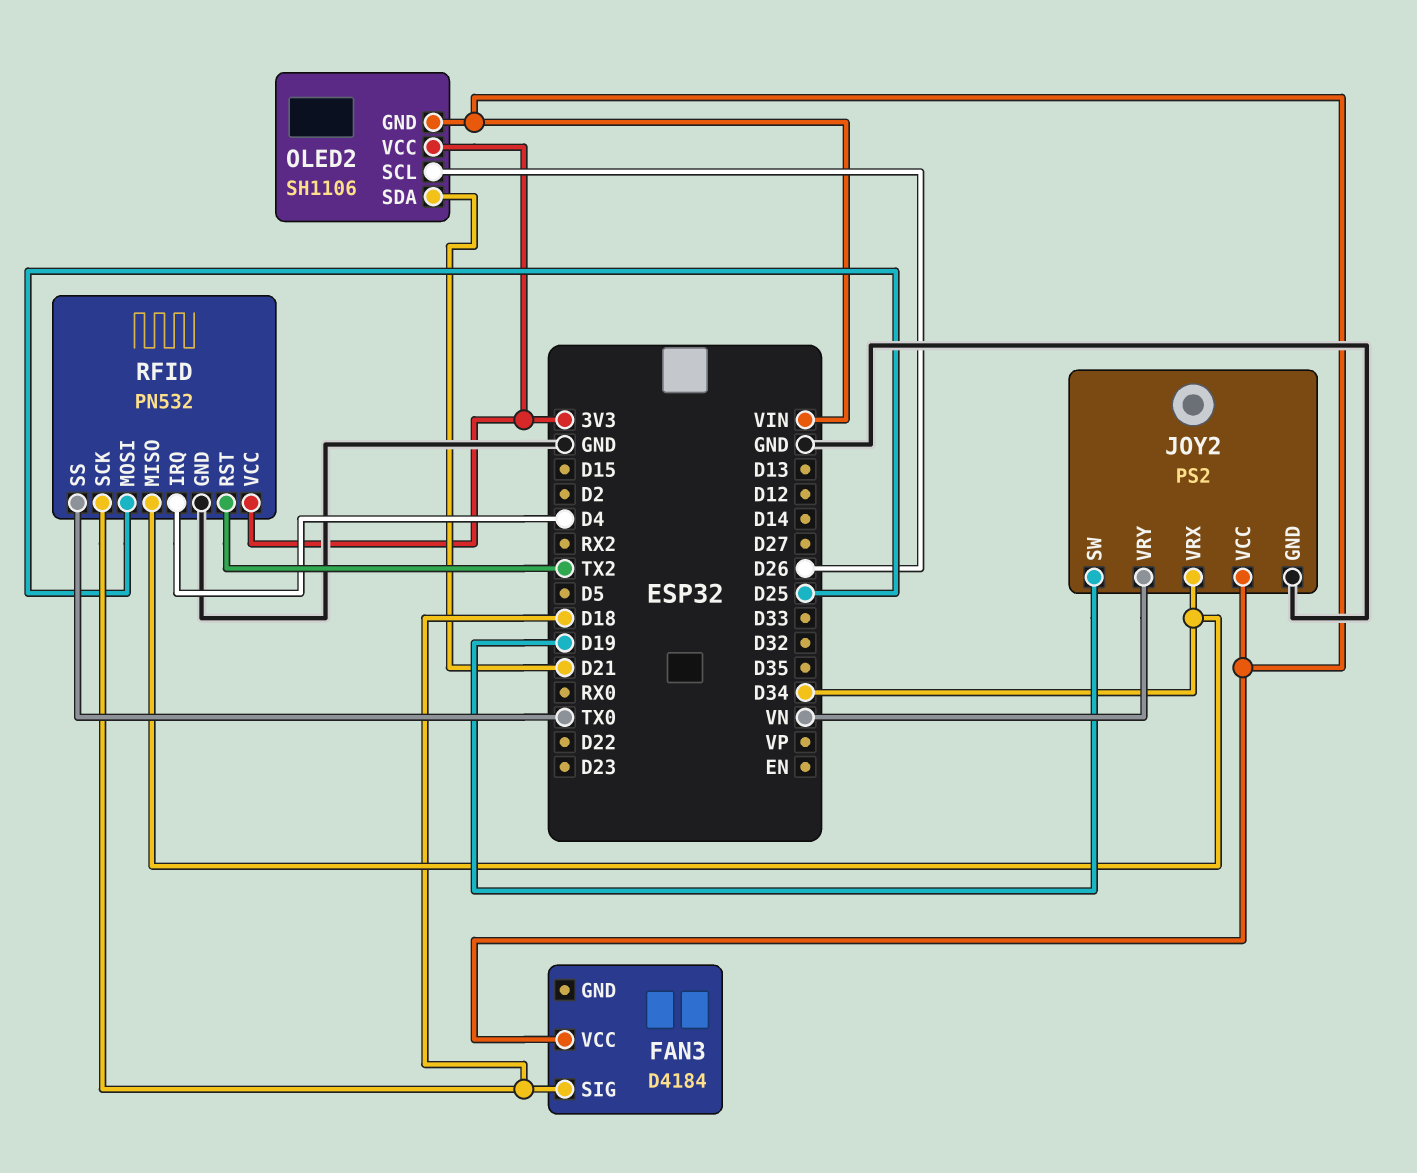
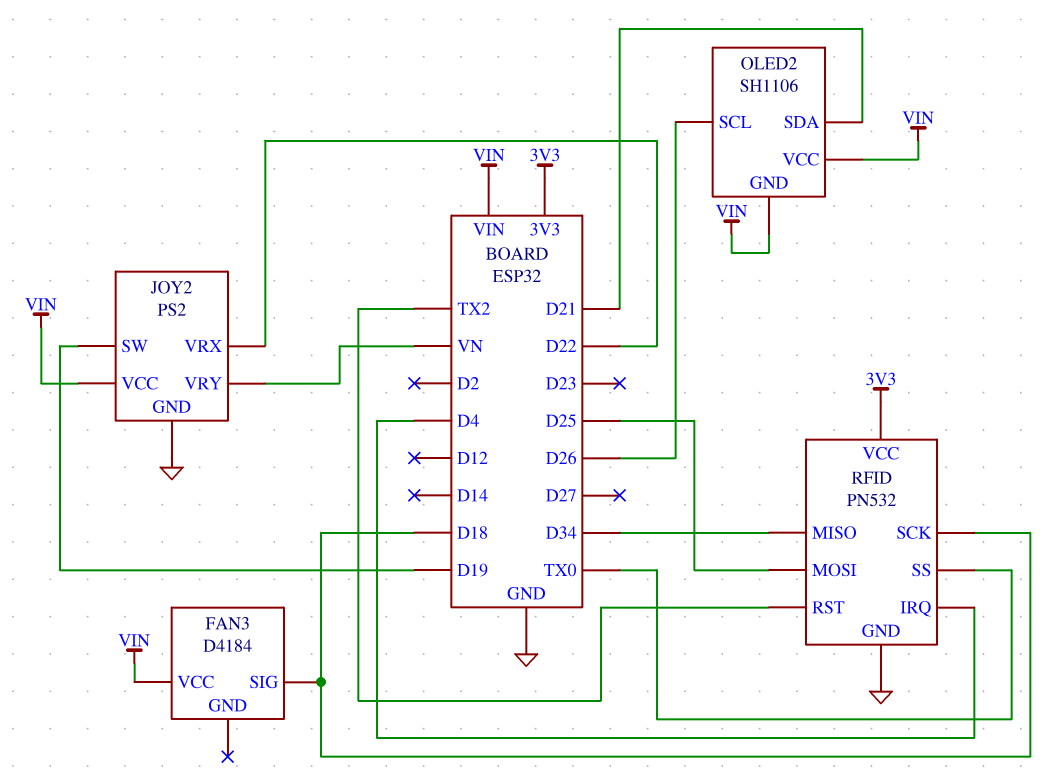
JOY2 pin VRX: D34 -> D22
OLED2 pin VCC: 3V3 -> VIN

